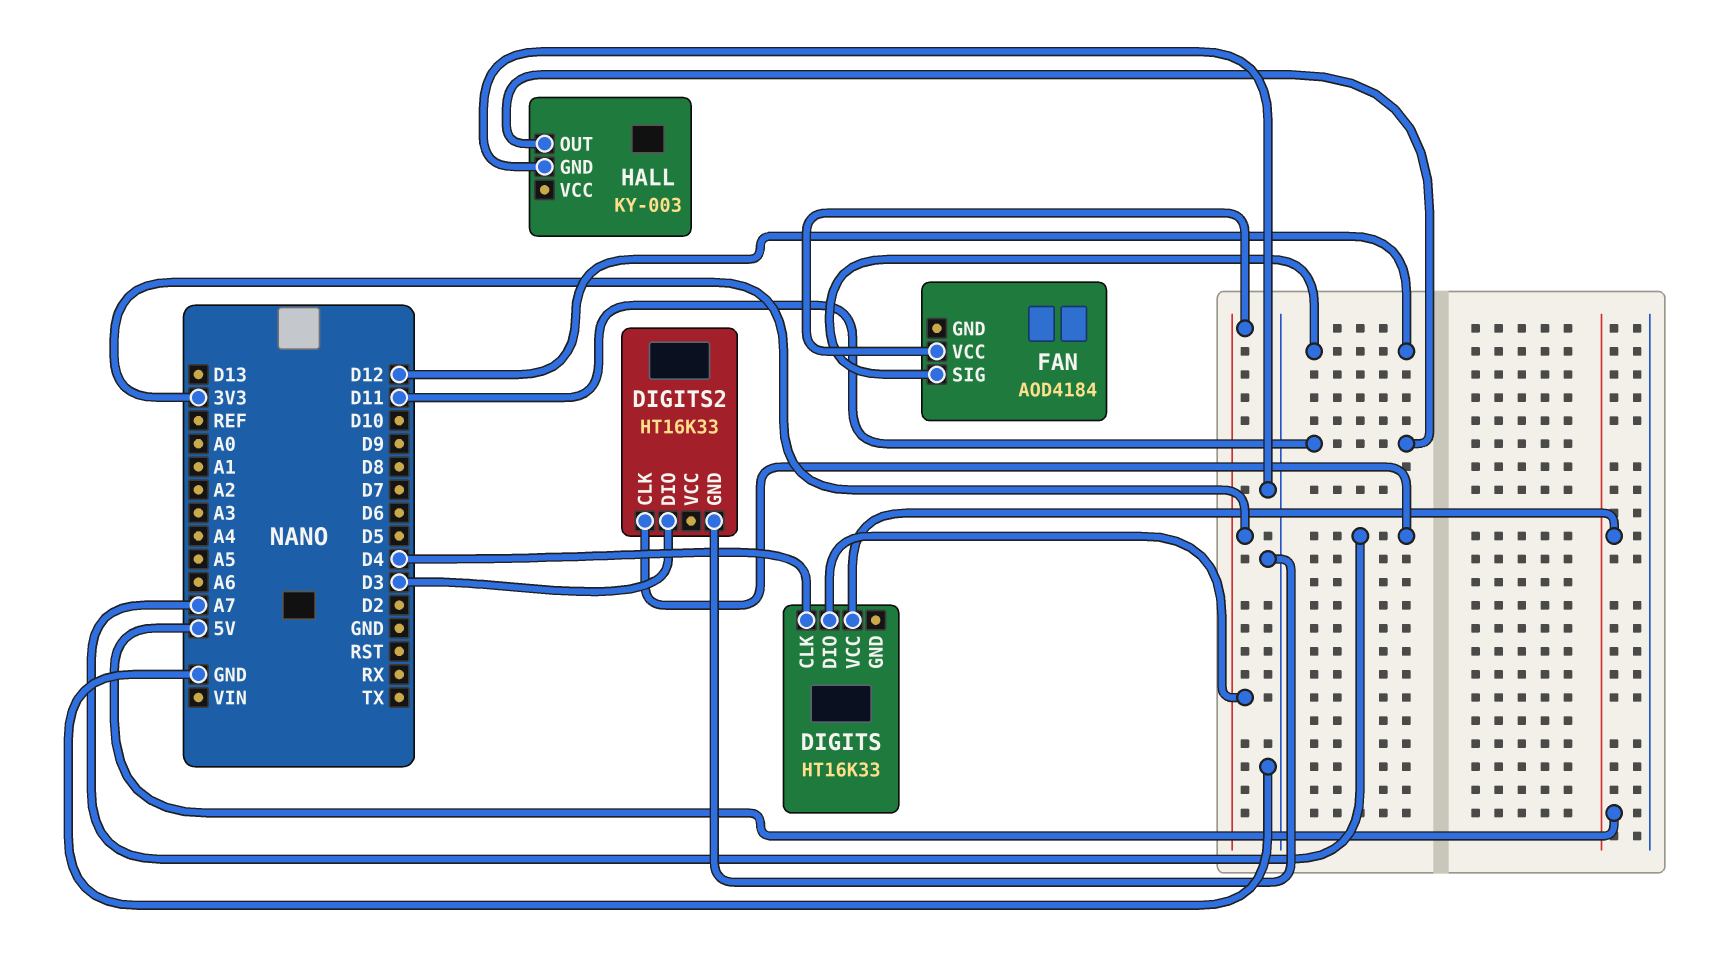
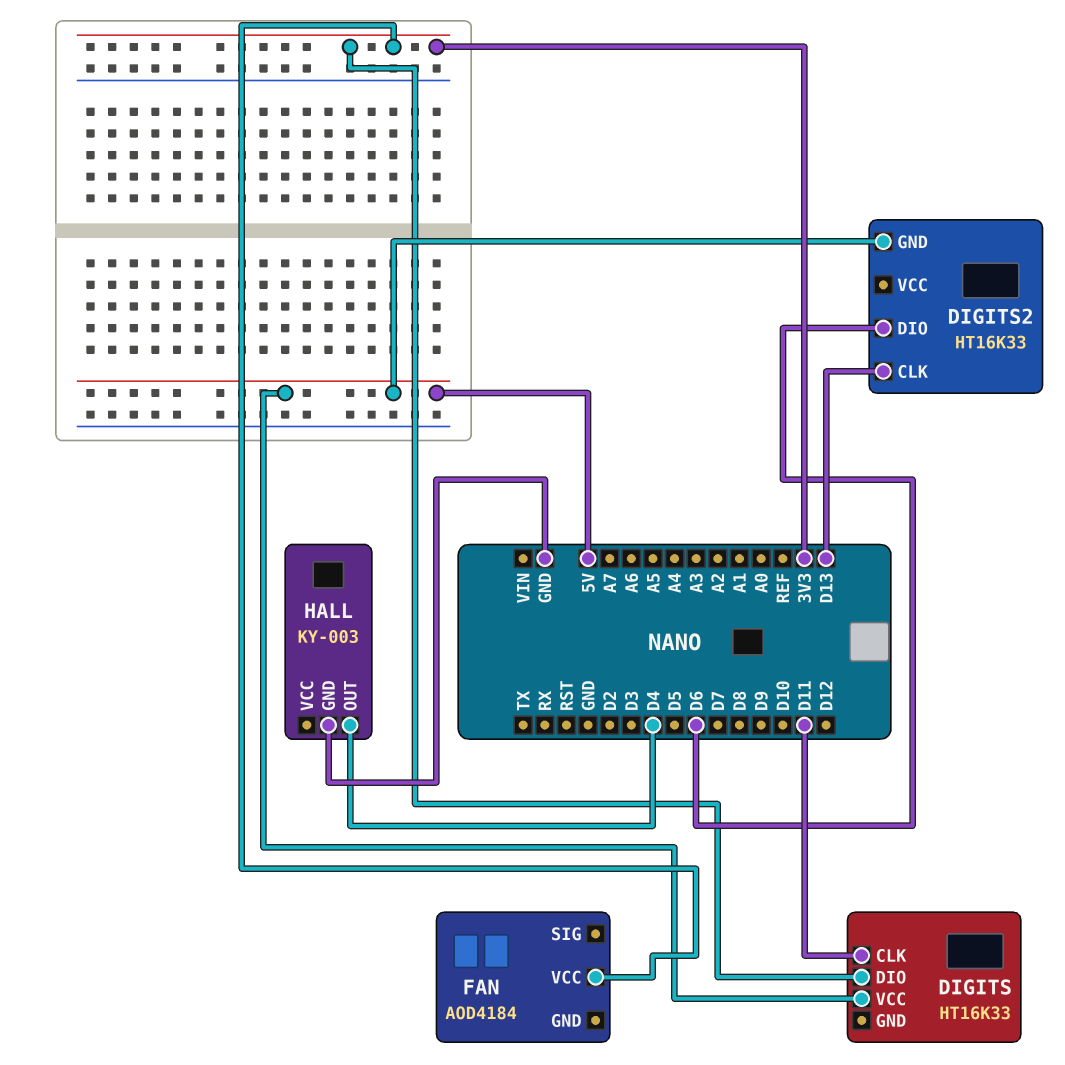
DIGITS pin CLK: D4 -> D11
DIGITS2 pin CLK: A7 -> D13
DIGITS2 pin DIO: D3 -> D6
DIGITS2 pin GND: GND -> 5V
FAN pin SIG: D12 -> none
HALL pin OUT: D11 -> D4

